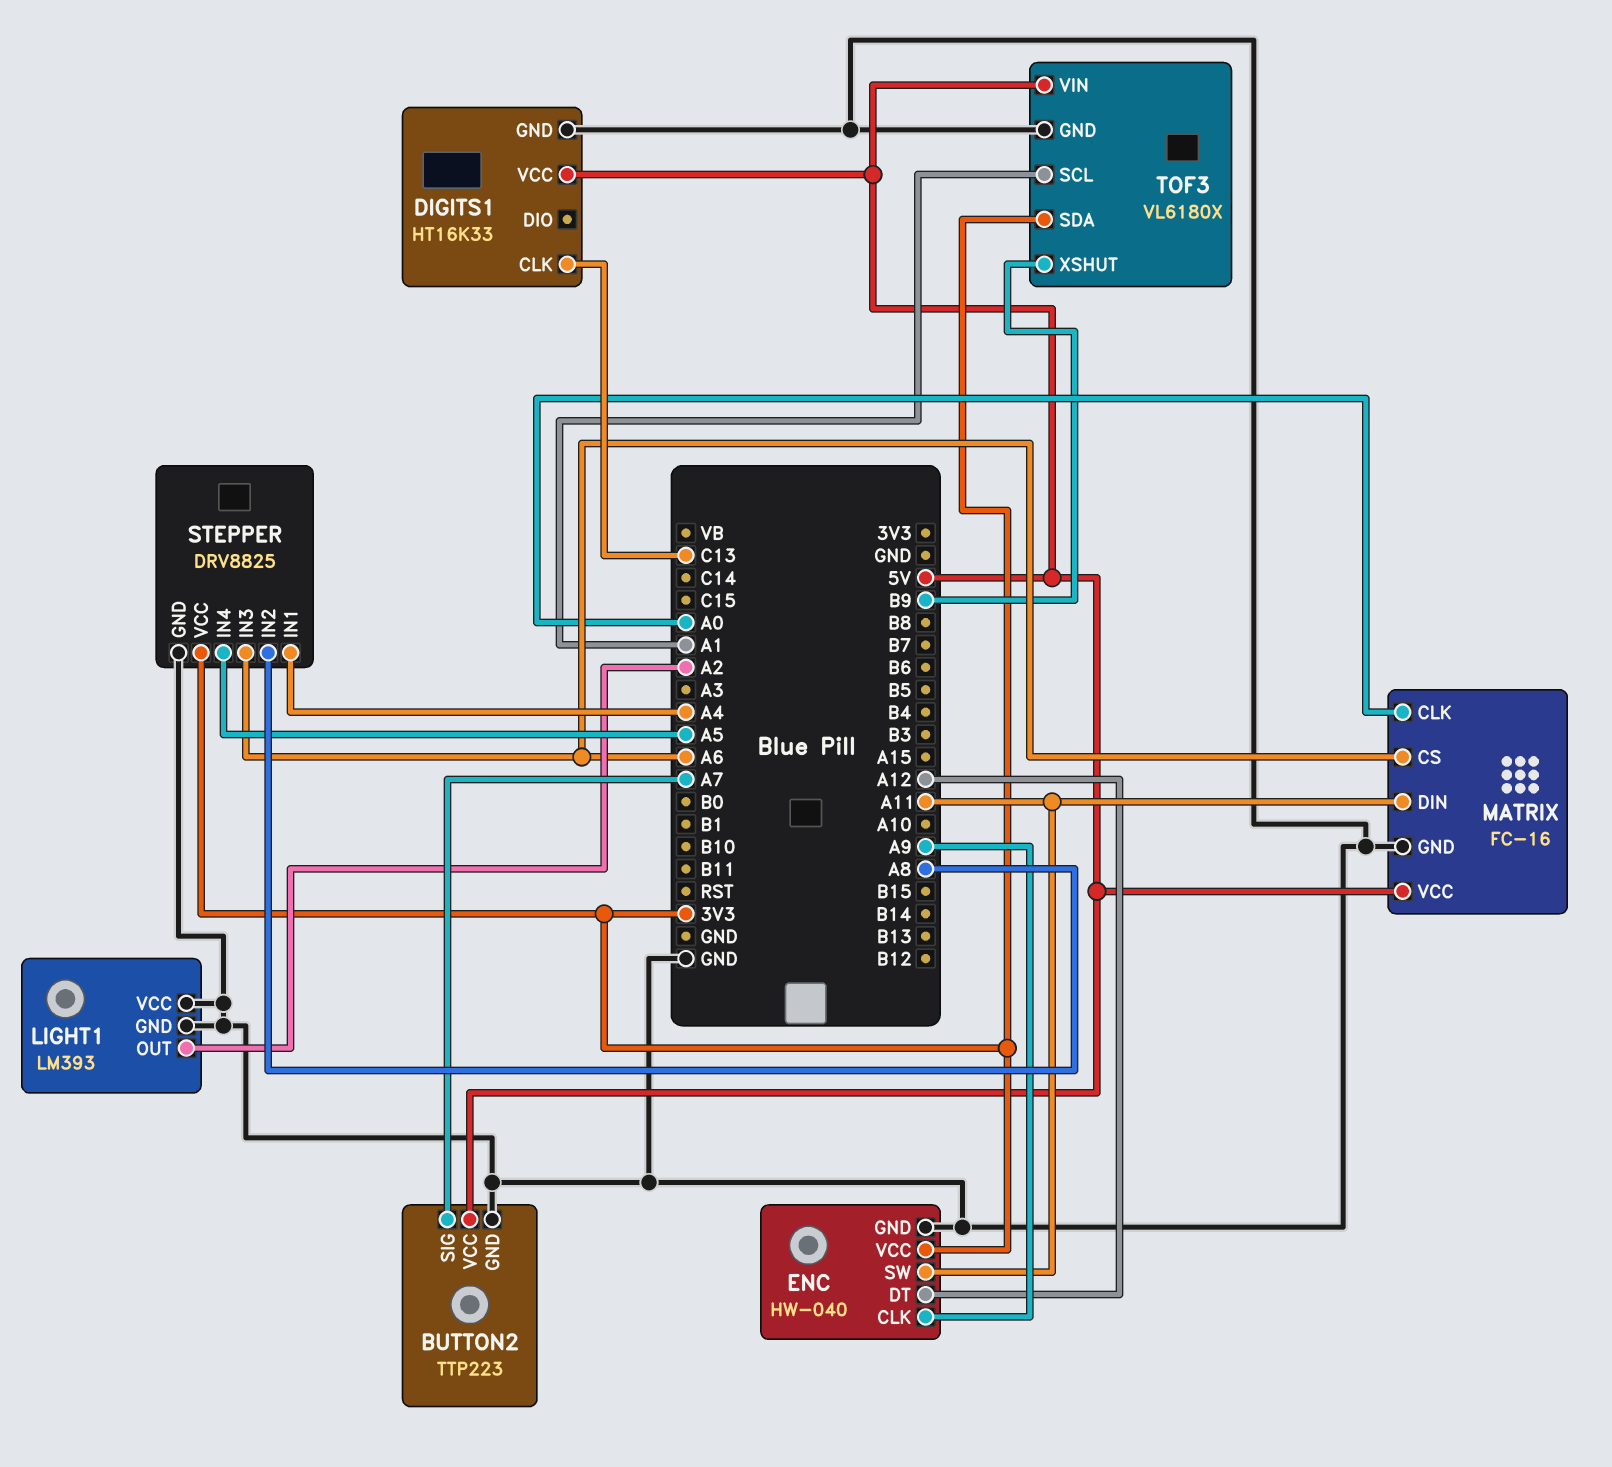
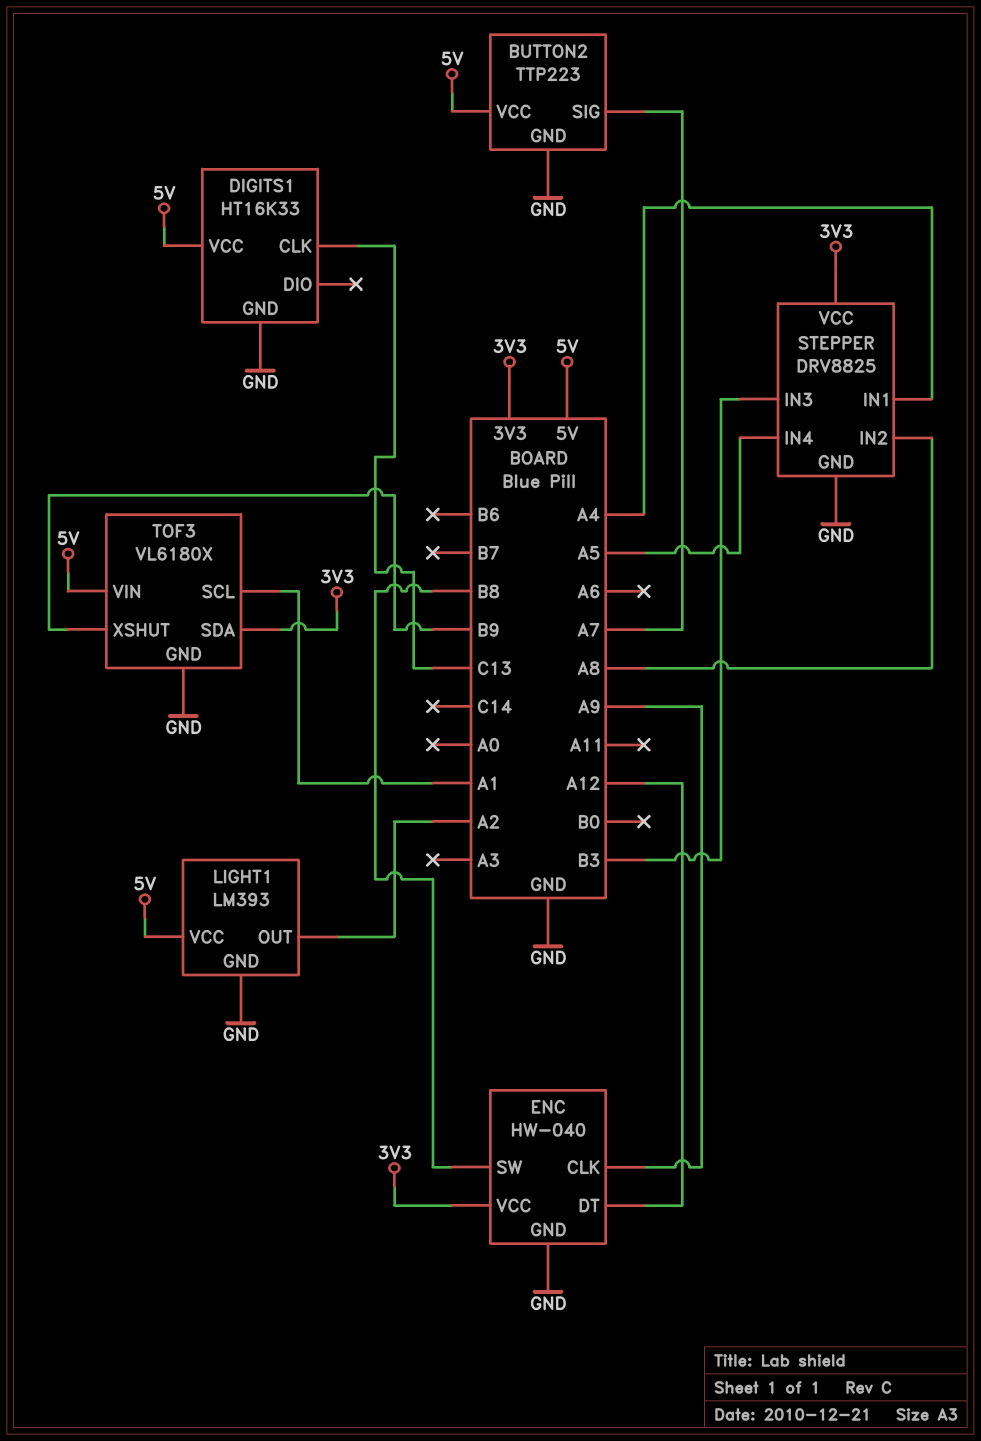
ENC pin SW: A11 -> B8
LIGHT1 pin VCC: GND -> 5V
MATRIX: FC-16 -> none
MATRIX pin CLK: A0 -> none
MATRIX pin CS: A6 -> none
MATRIX pin DIN: A11 -> none
MATRIX pin GND: GND -> none
MATRIX pin VCC: 5V -> none
STEPPER pin IN3: A6 -> B3

